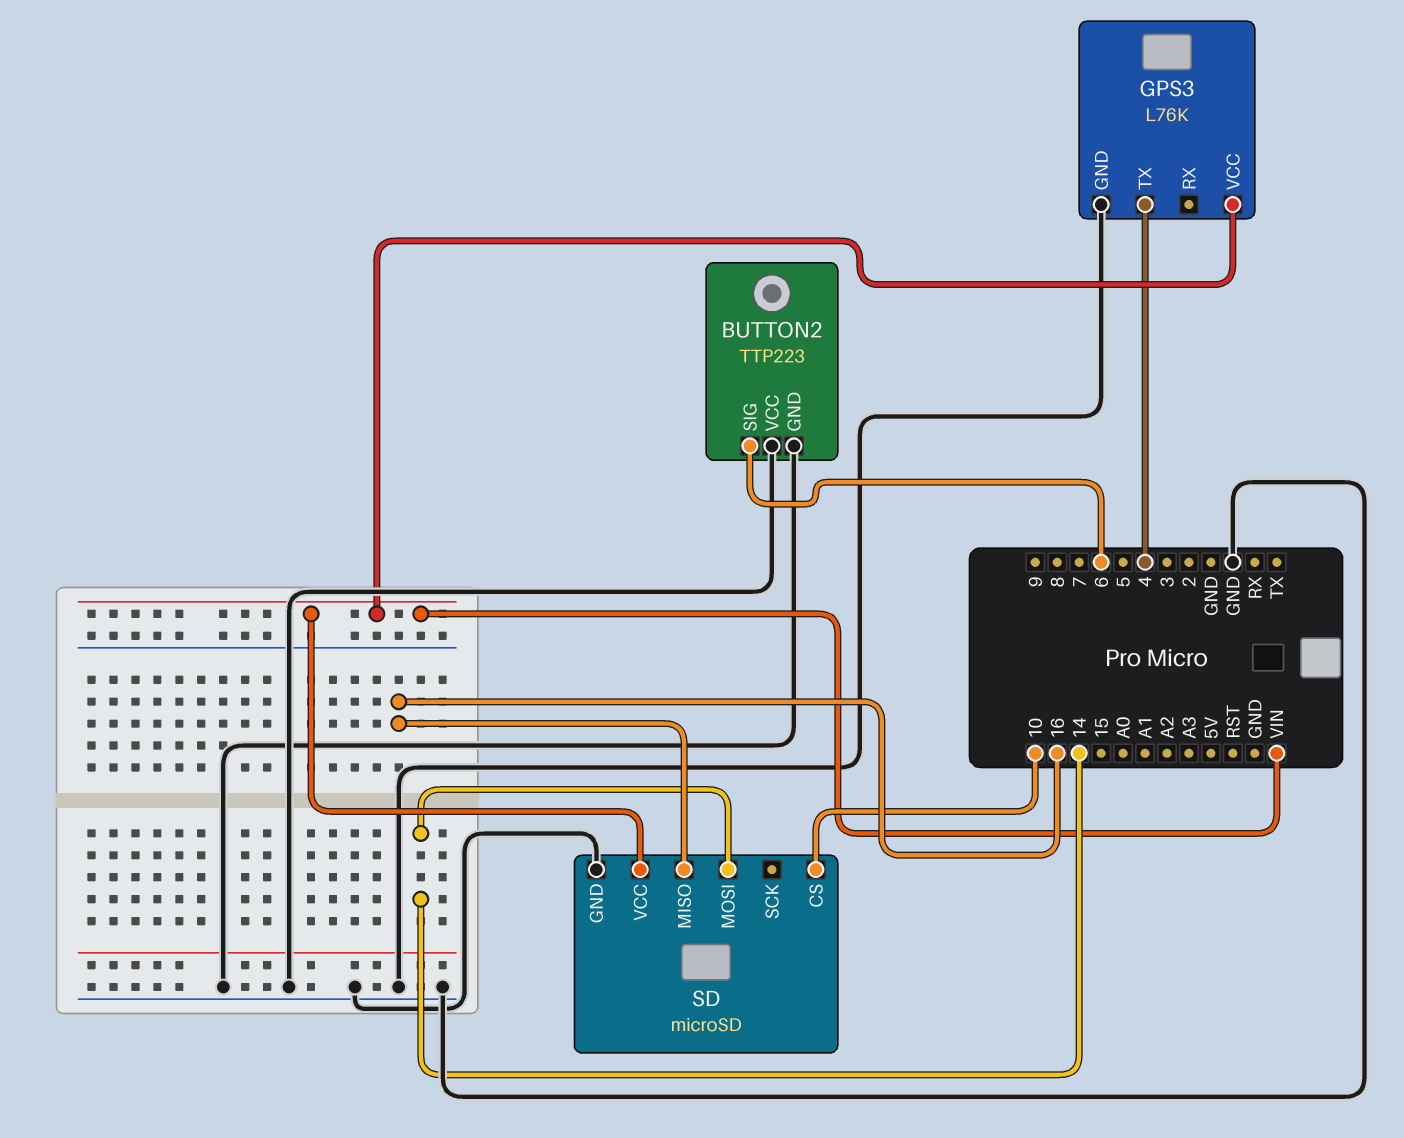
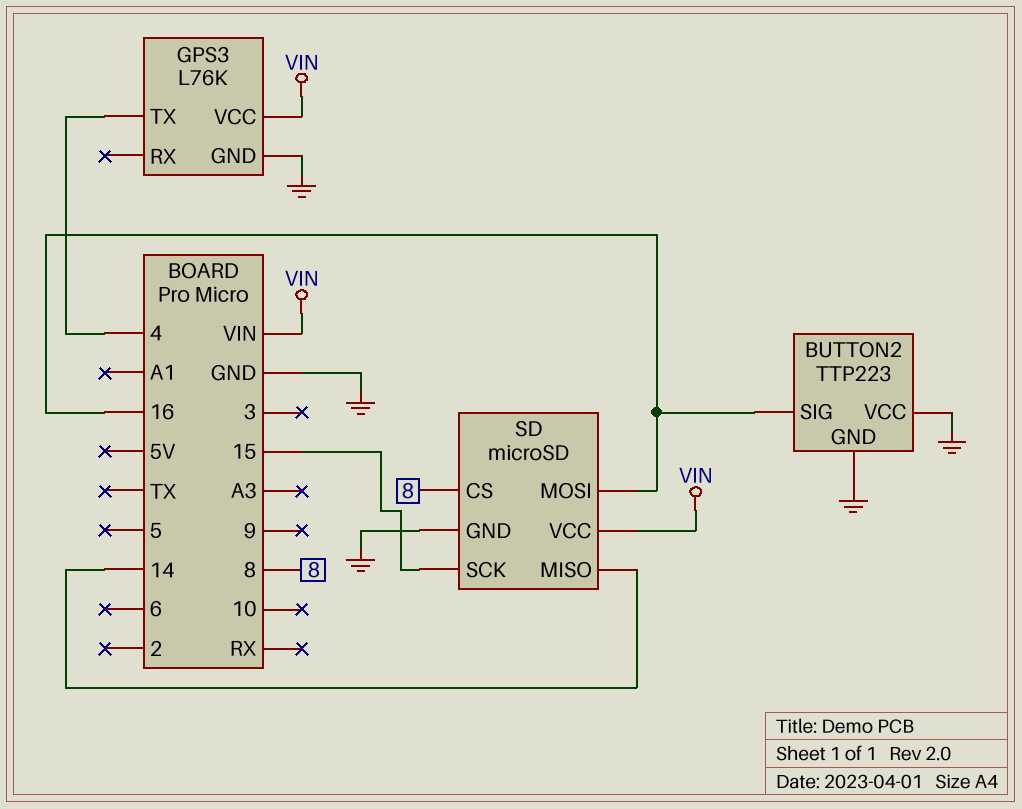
BUTTON2 pin SIG: 6 -> 16
SD pin CS: 10 -> 8
SD pin MISO: 16 -> 14
SD pin MOSI: 14 -> 16
SD pin SCK: none -> 15

